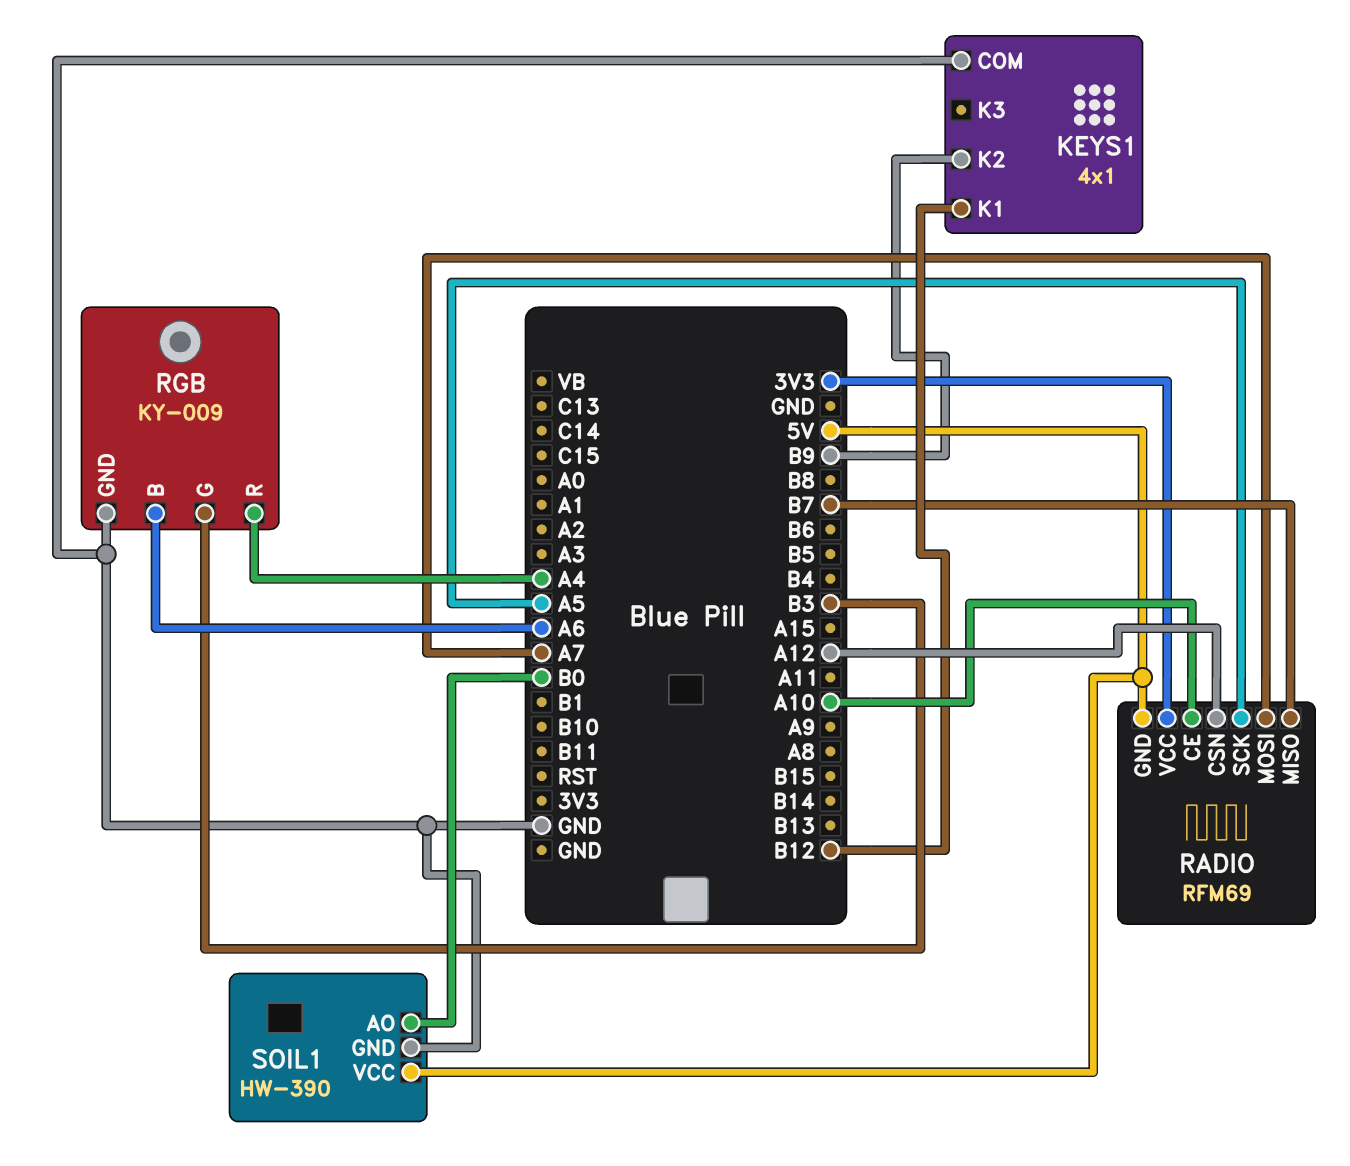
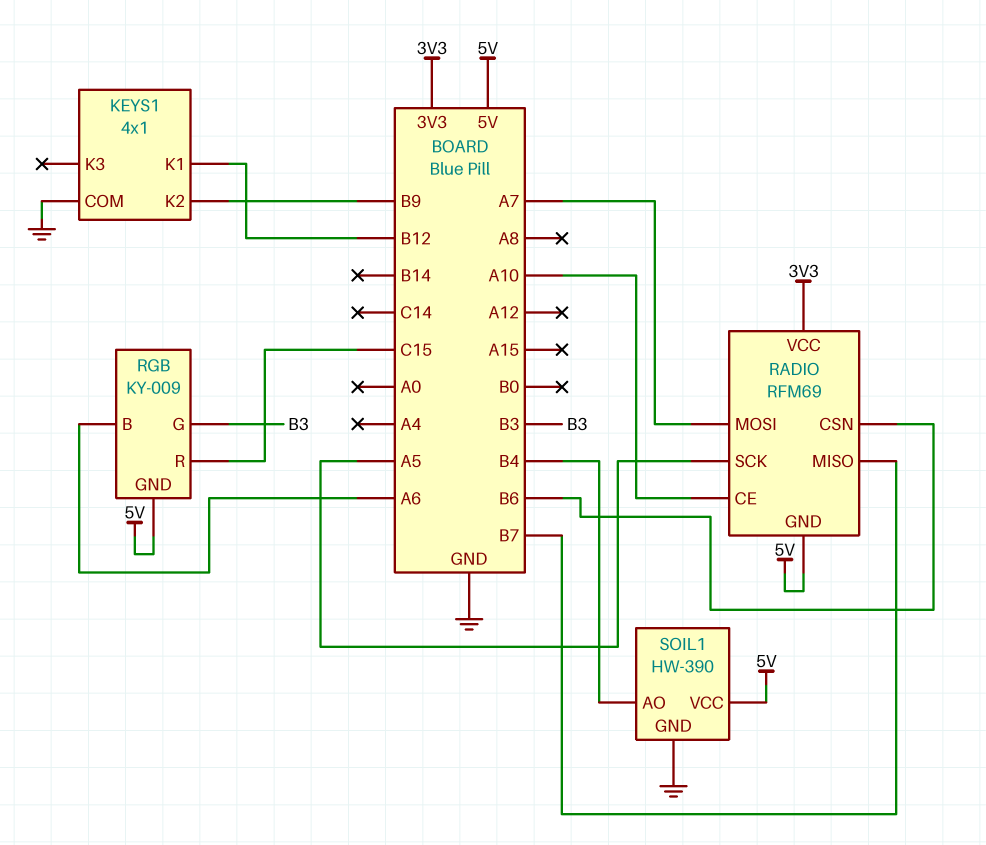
RADIO pin CSN: A12 -> B6
RGB pin GND: GND -> 5V
RGB pin R: A4 -> C15
SOIL1 pin AO: B0 -> B4

